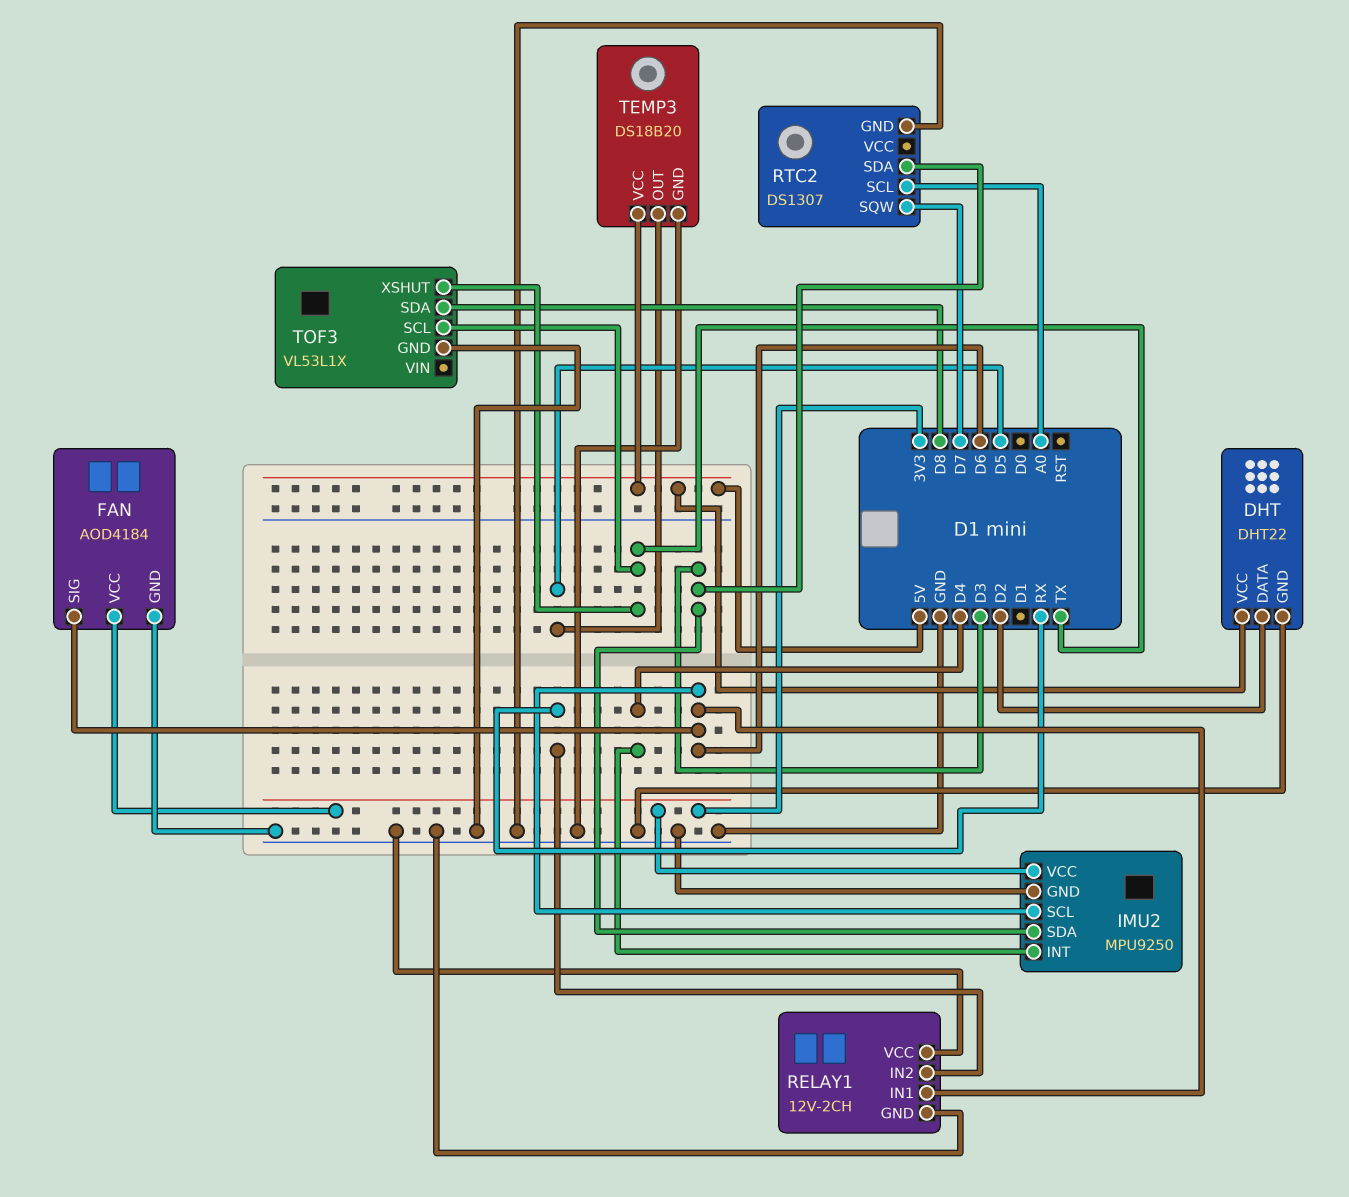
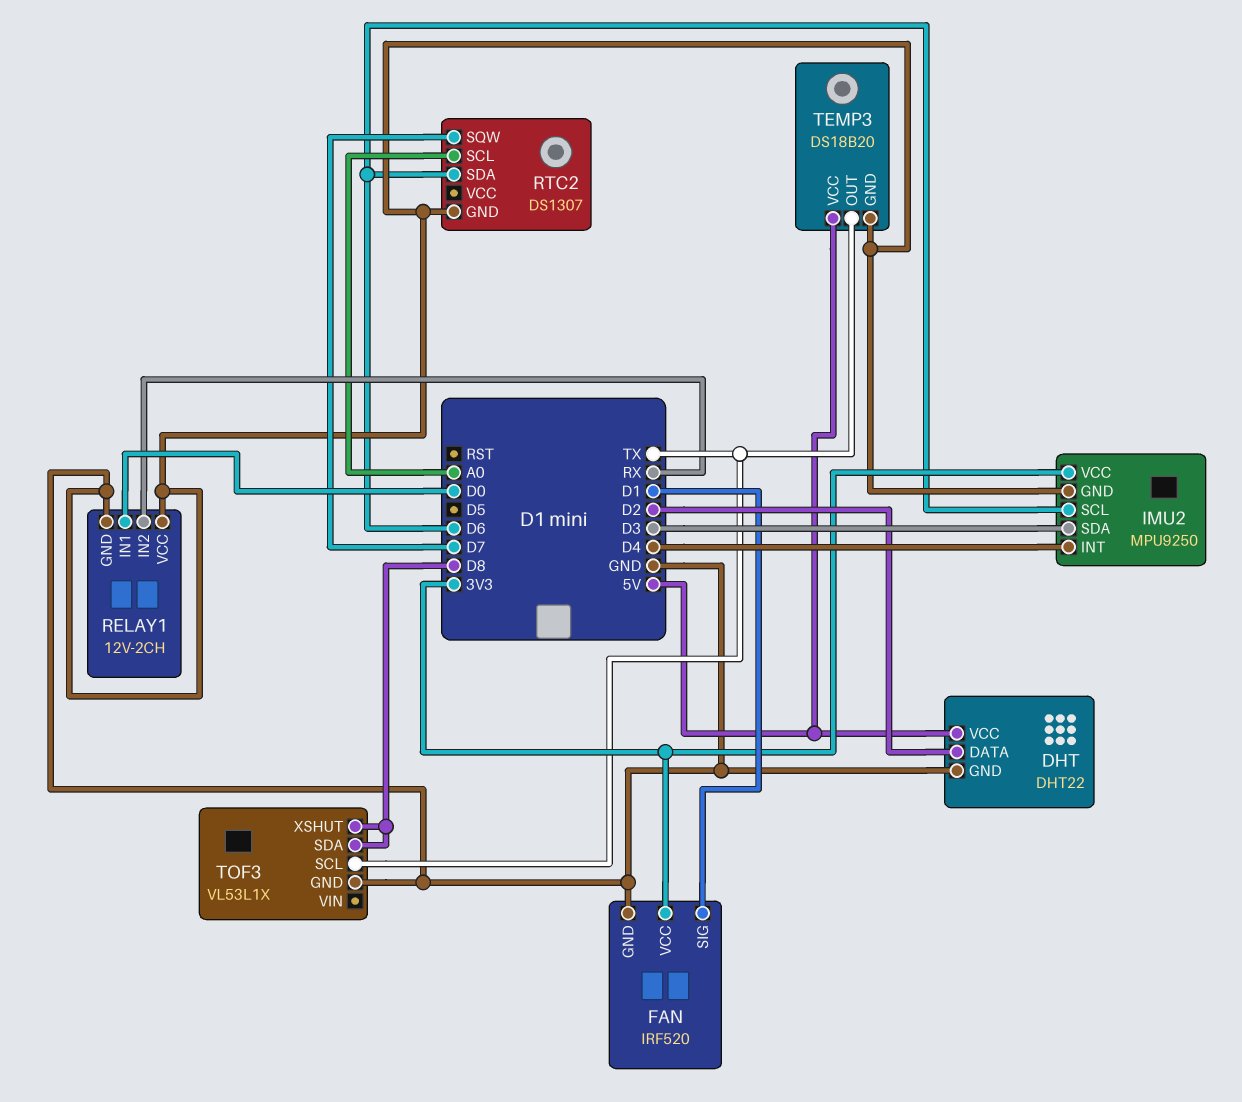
FAN: AOD4184 -> IRF520
FAN pin SIG: D6 -> D1
RELAY1 pin IN1: D6 -> D0
RTC2 pin SDA: D3 -> D6
TEMP3 pin OUT: D5 -> TX
TOF3 pin XSHUT: TX -> D8

